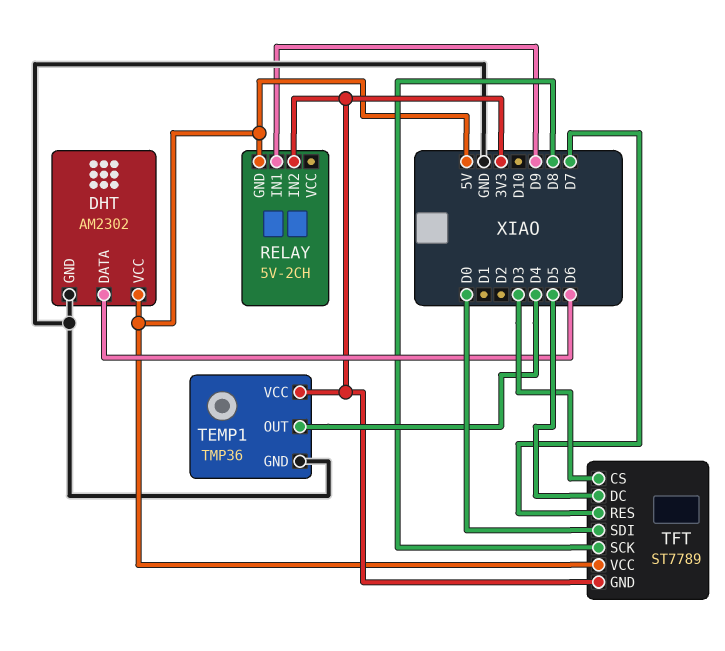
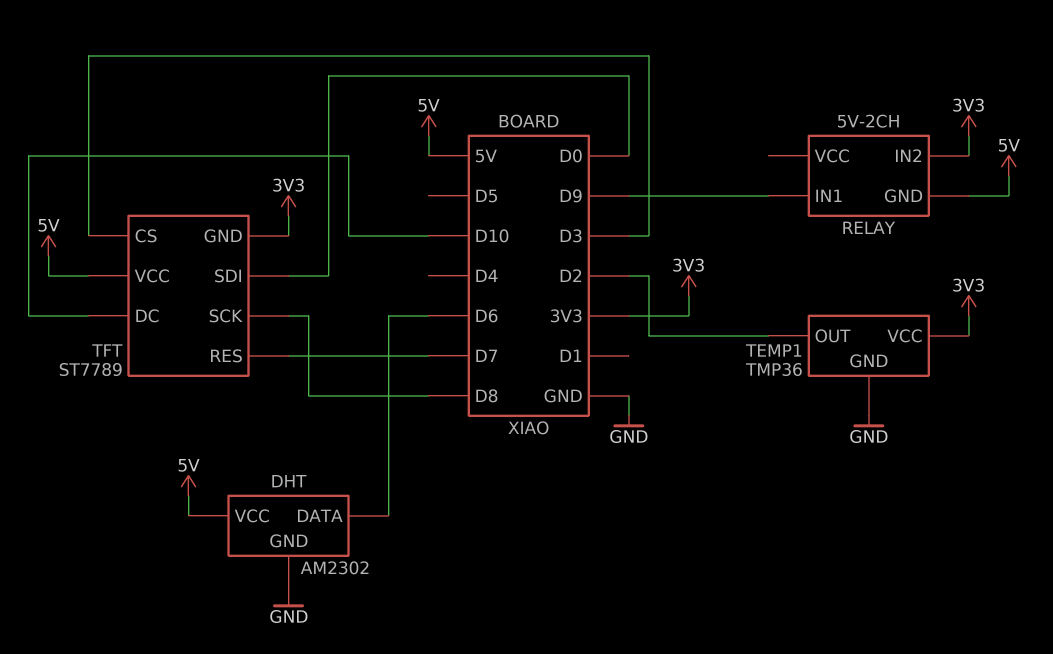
TEMP1 pin OUT: D4 -> D2
TFT pin DC: D5 -> D10

